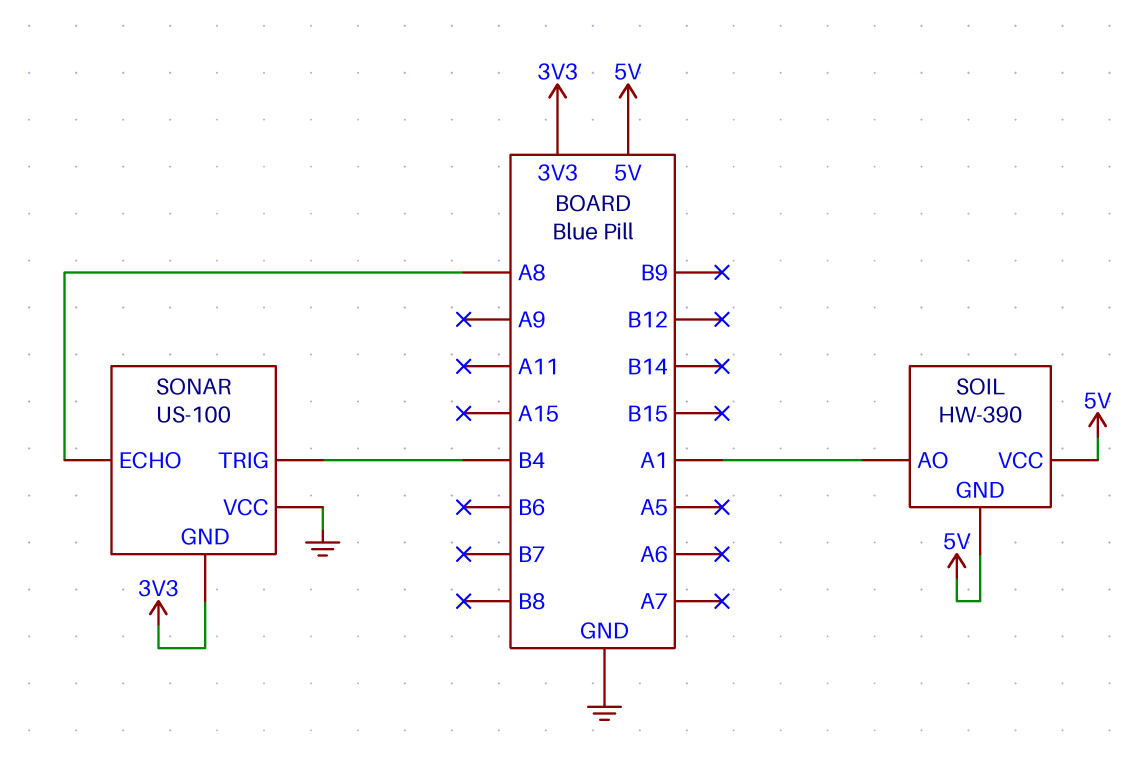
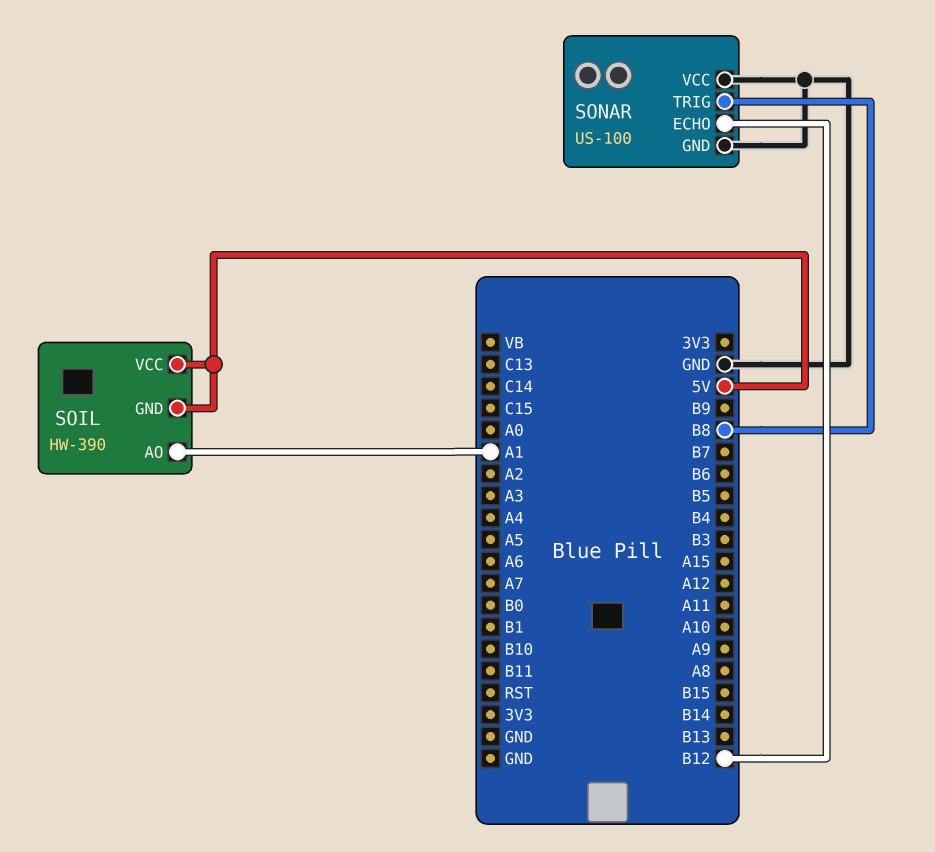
SONAR pin ECHO: A8 -> B12
SONAR pin GND: 3V3 -> GND
SONAR pin TRIG: B4 -> B8

